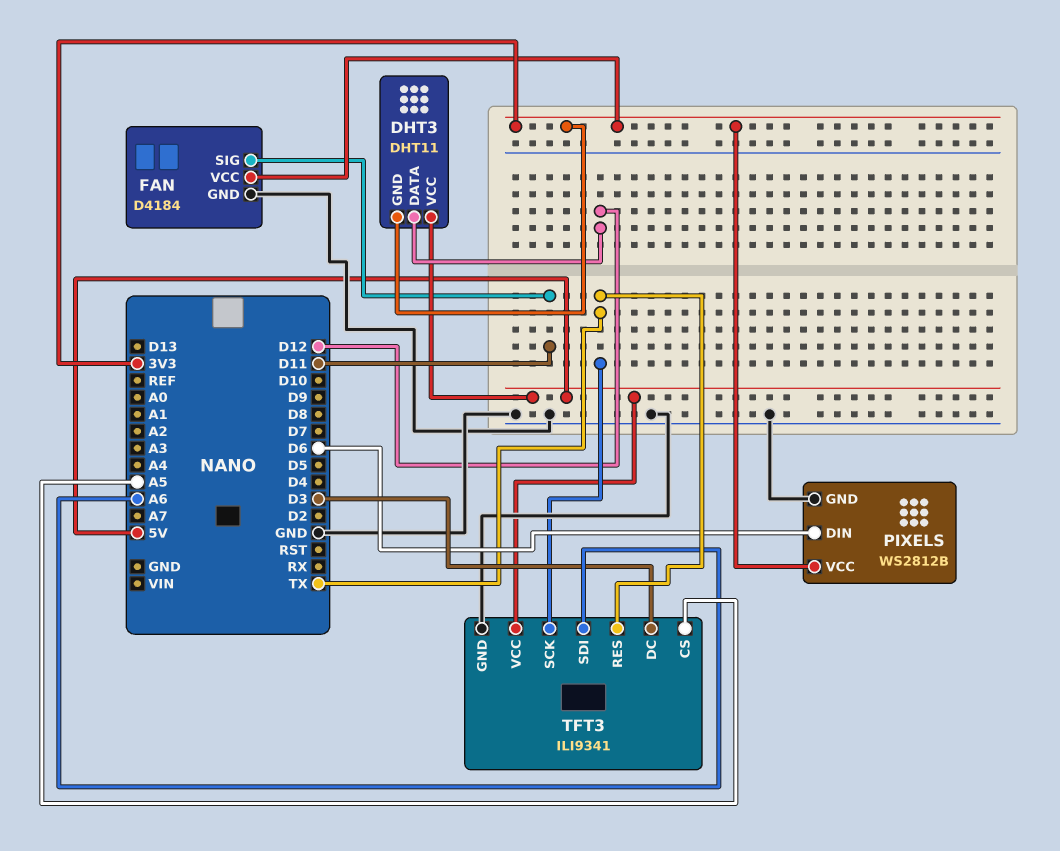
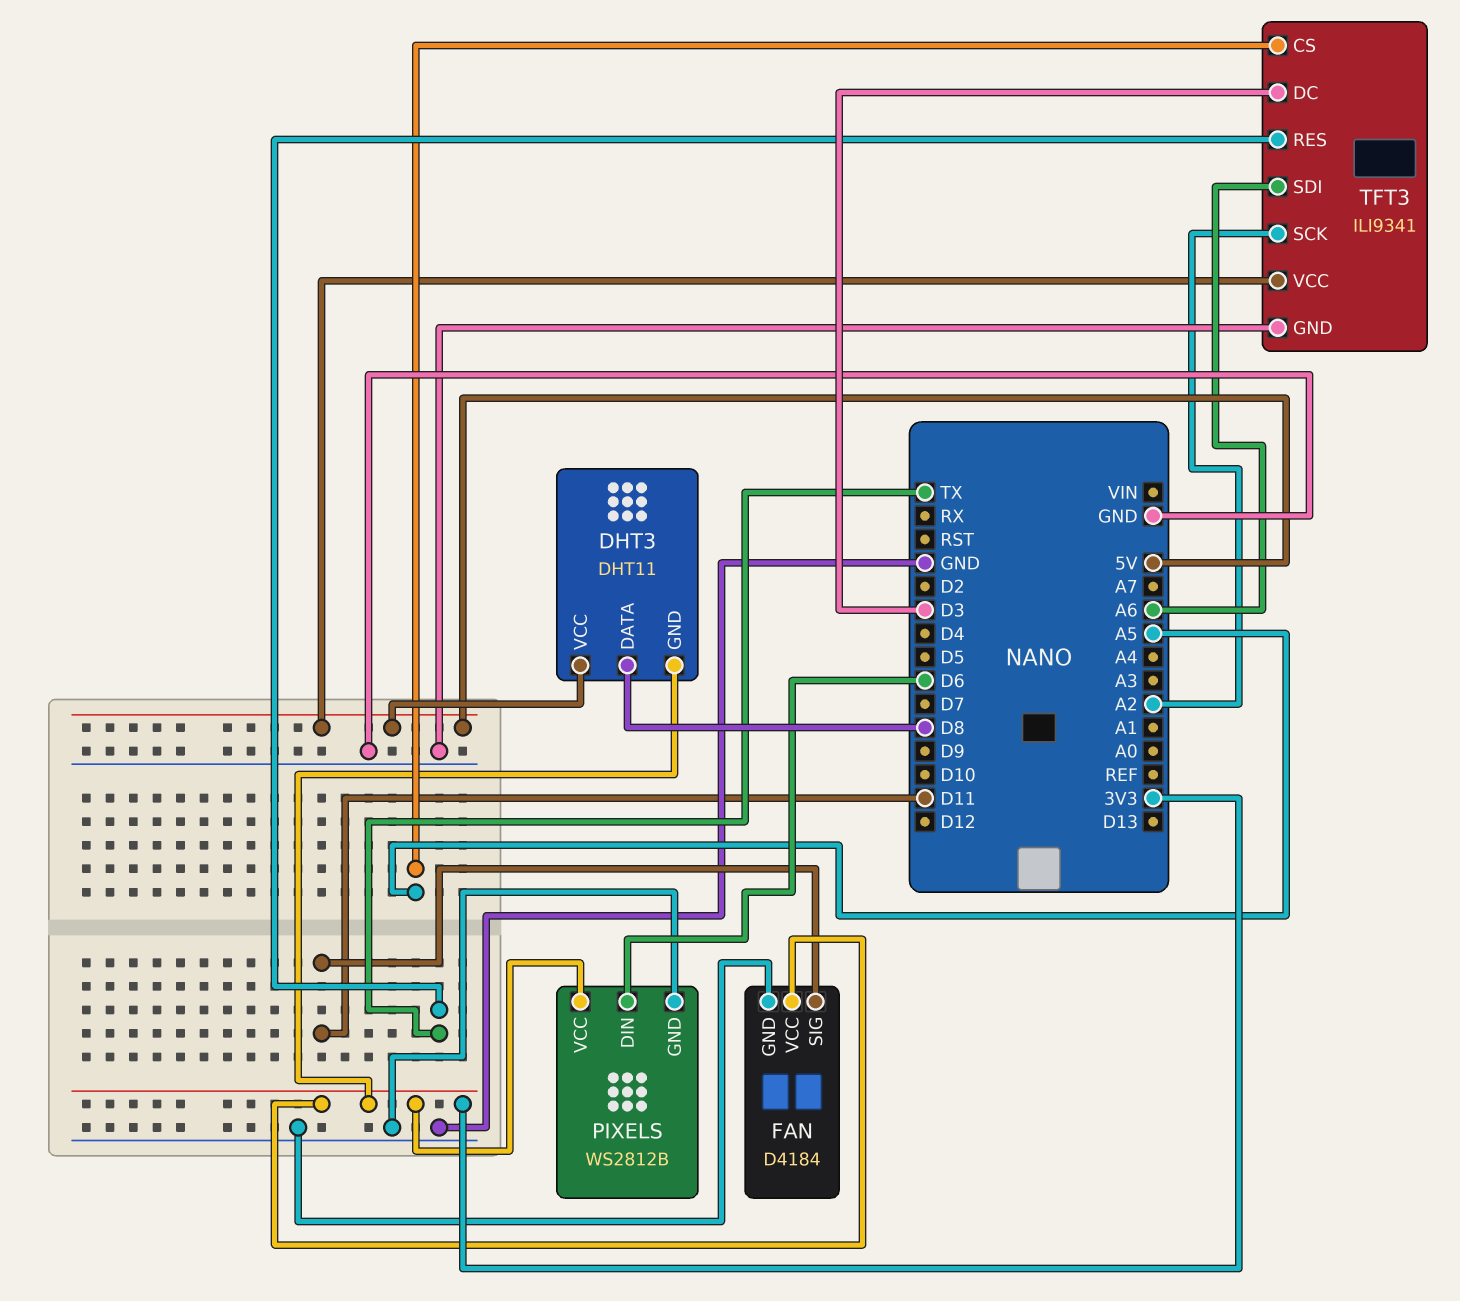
DHT3 pin DATA: D12 -> D8
TFT3 pin SCK: TX -> A2

